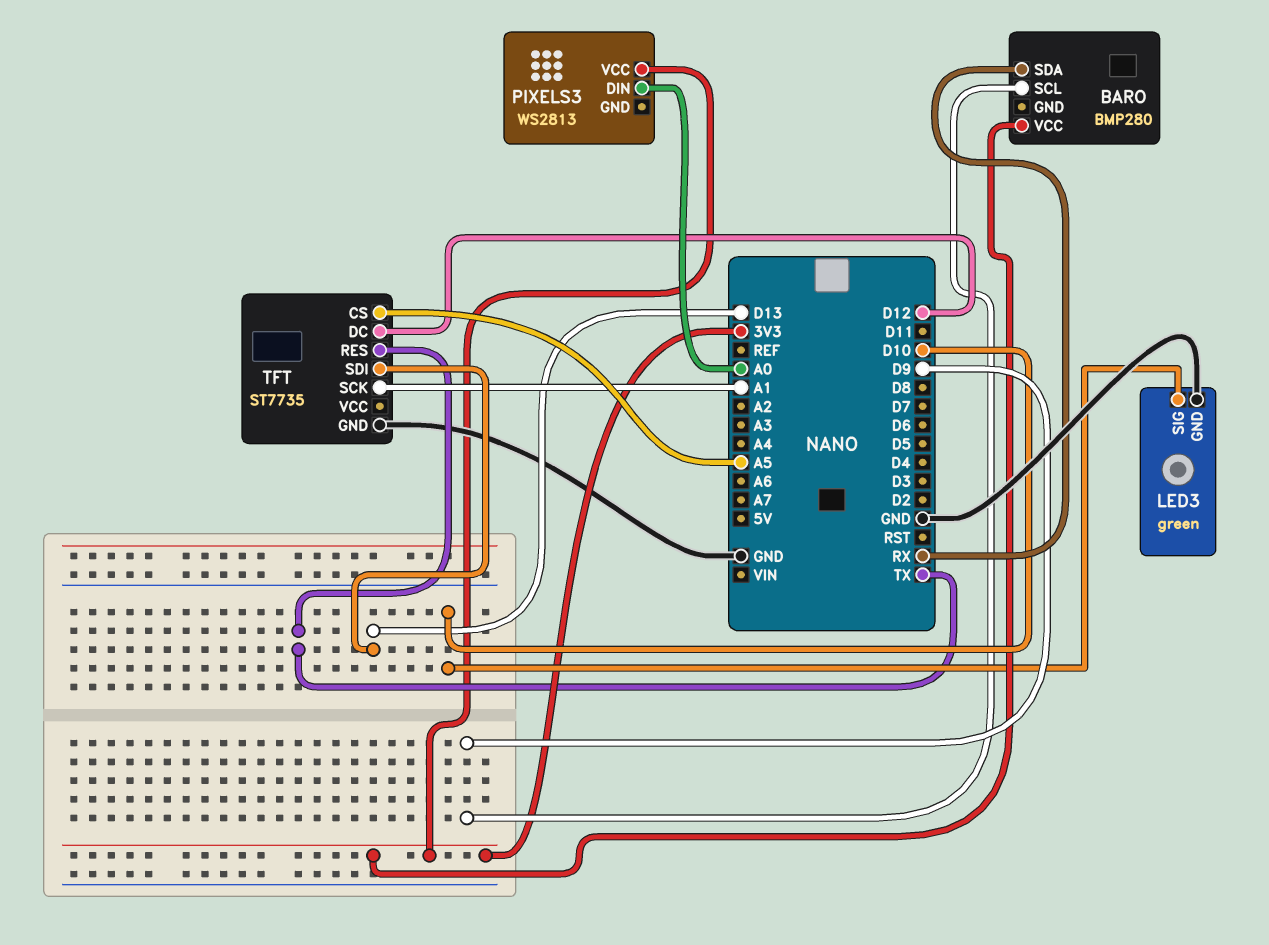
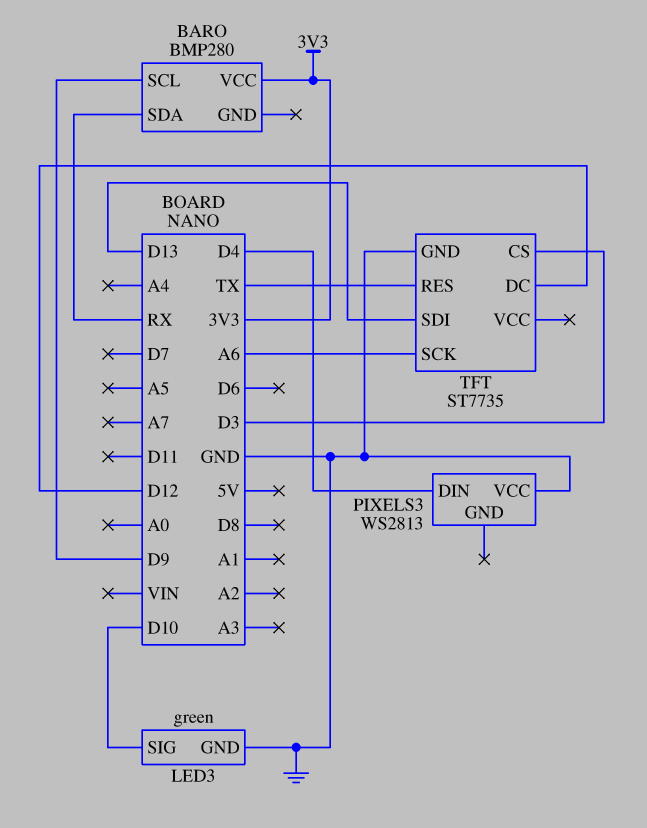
PIXELS3 pin DIN: A0 -> D4
PIXELS3 pin VCC: 3V3 -> GND
TFT pin CS: A5 -> D3
TFT pin SCK: A1 -> A6

